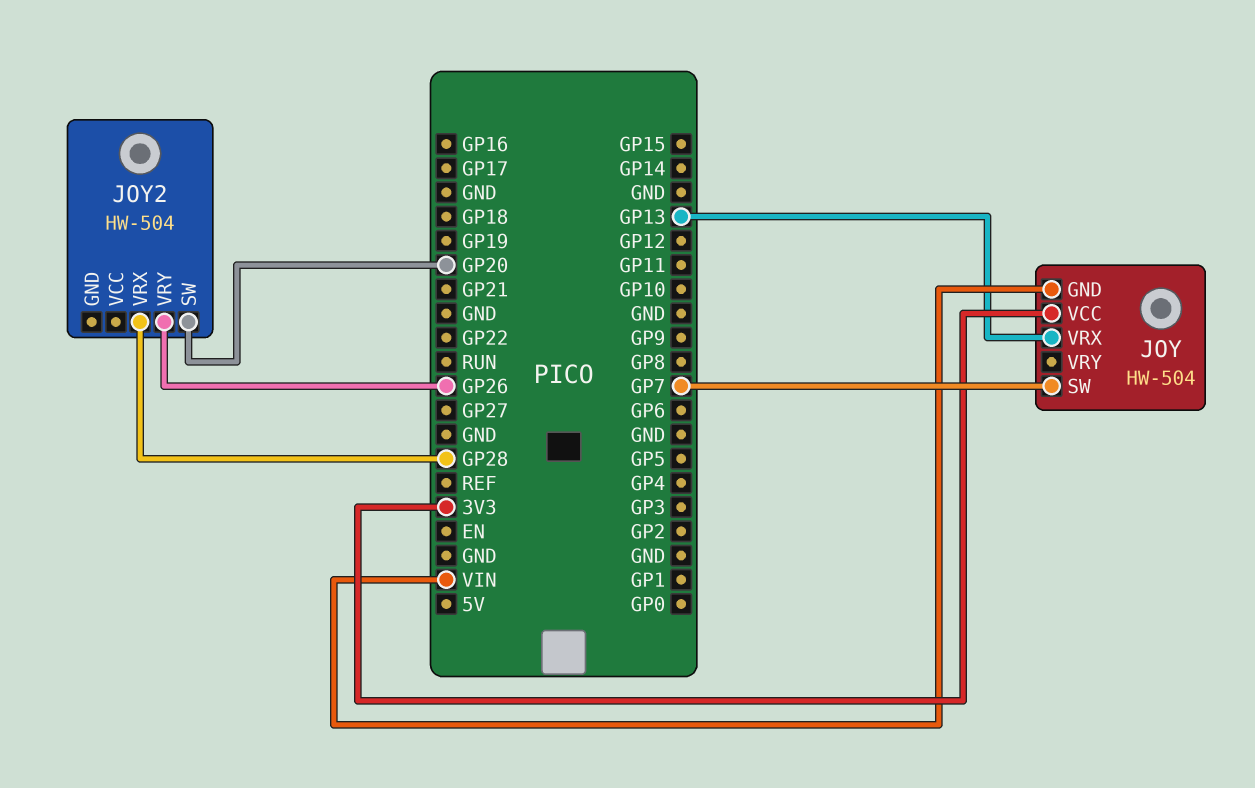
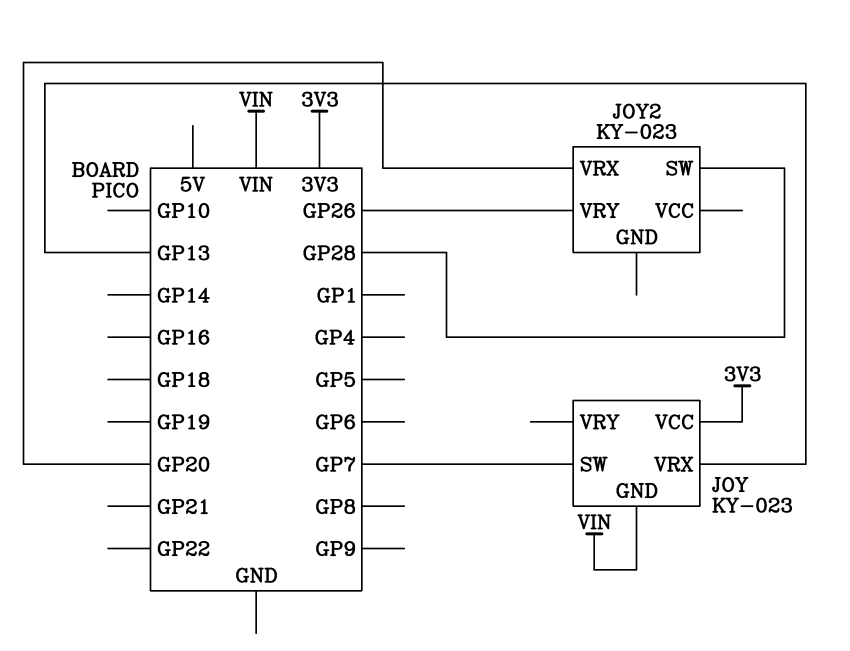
JOY: HW-504 -> KY-023
JOY2: HW-504 -> KY-023
JOY2 pin SW: GP20 -> GP28
JOY2 pin VRX: GP28 -> GP20

